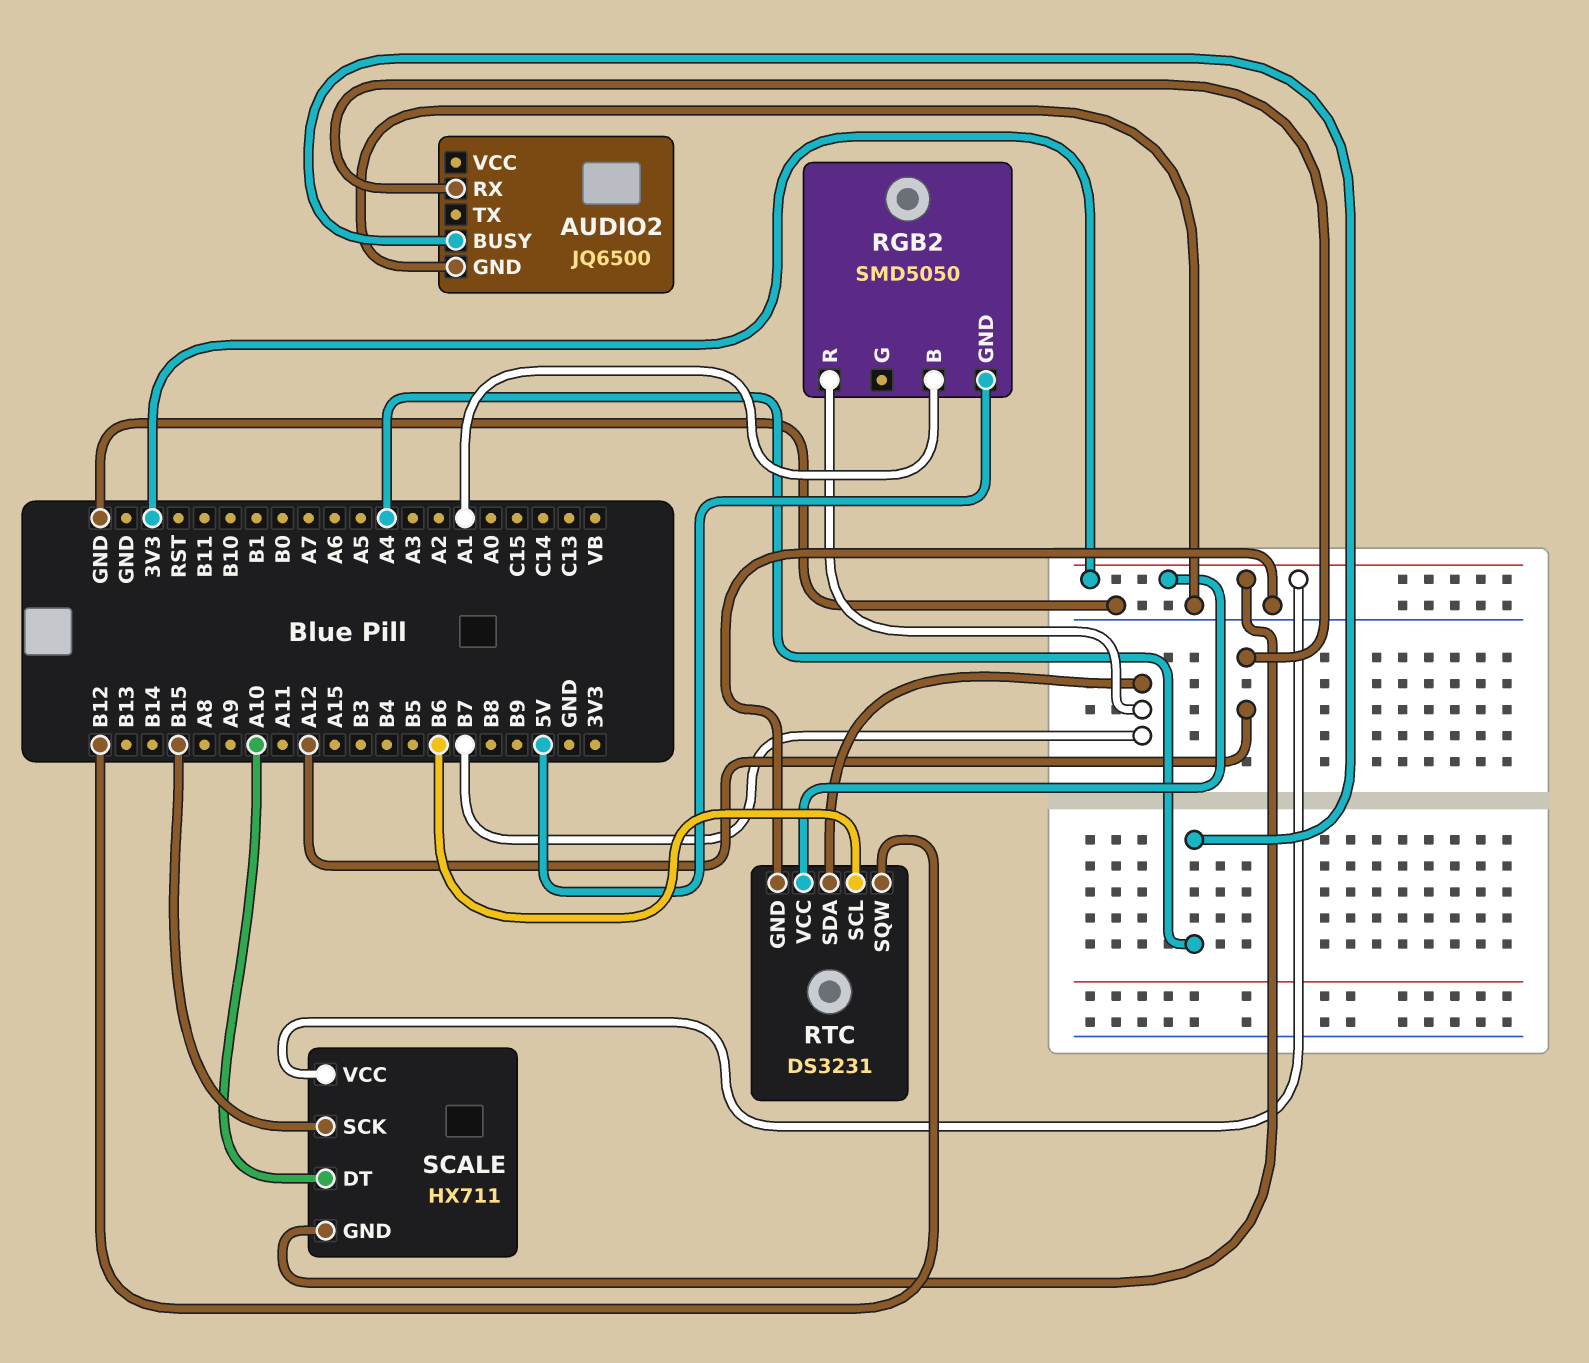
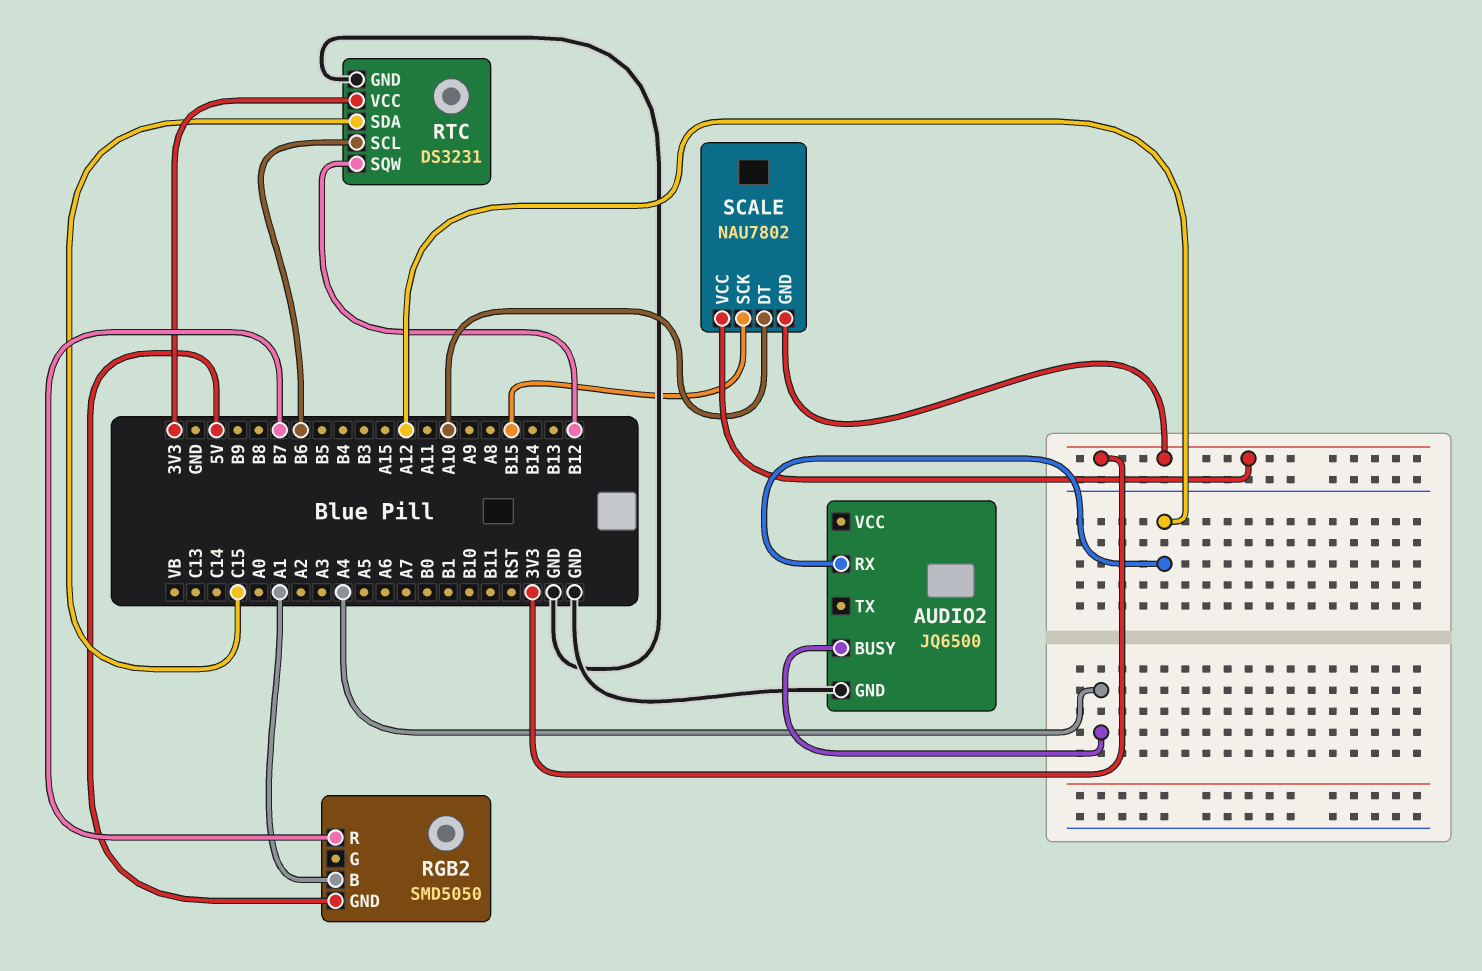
RTC pin SDA: B7 -> C15
SCALE: HX711 -> NAU7802

